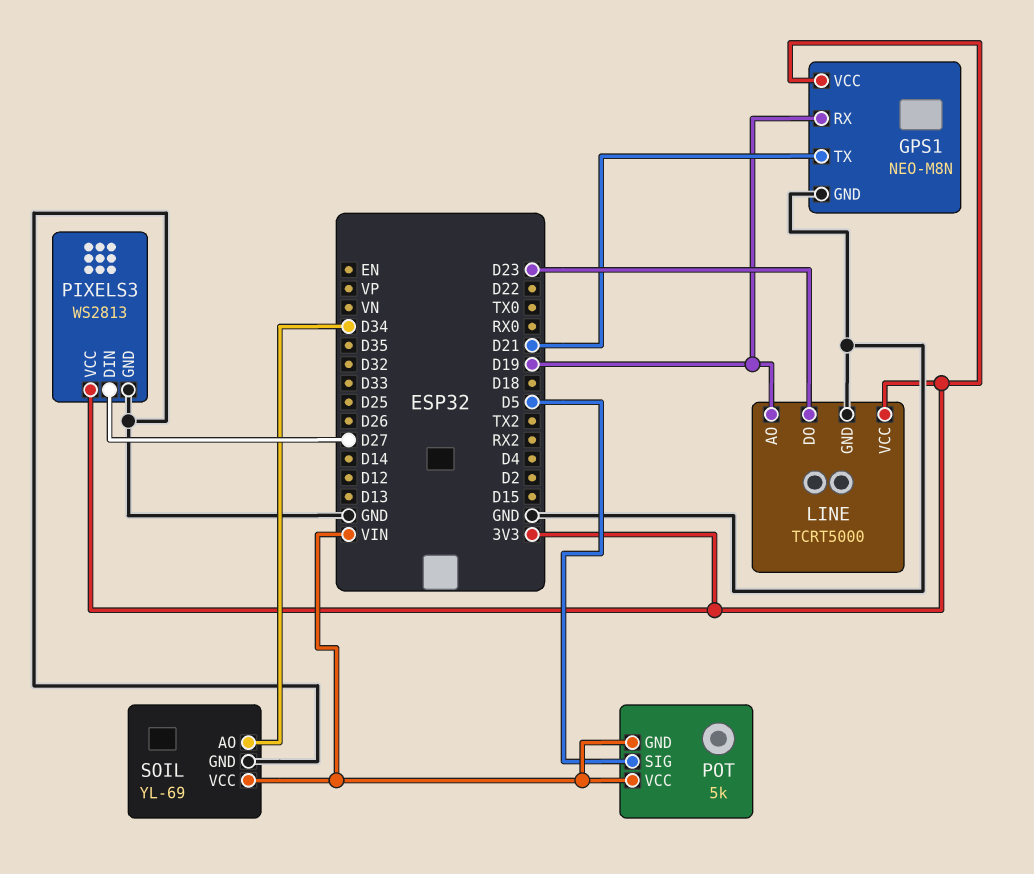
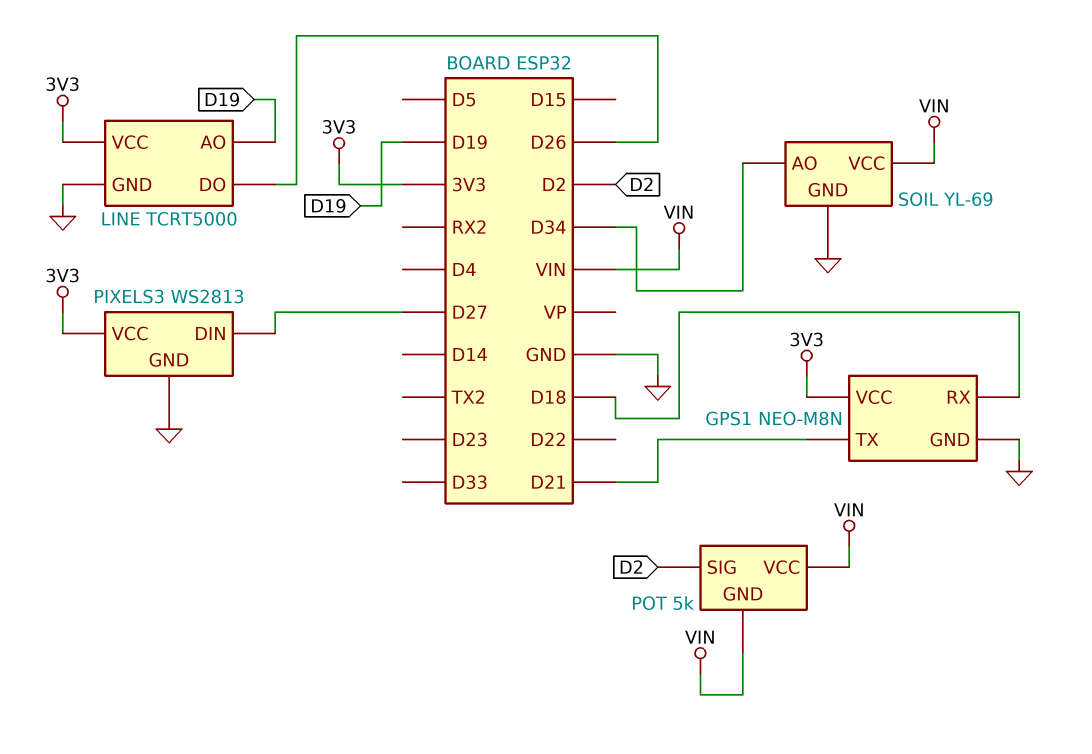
GPS1 pin RX: D19 -> D18
LINE pin DO: D23 -> D26
POT pin SIG: D5 -> D2

